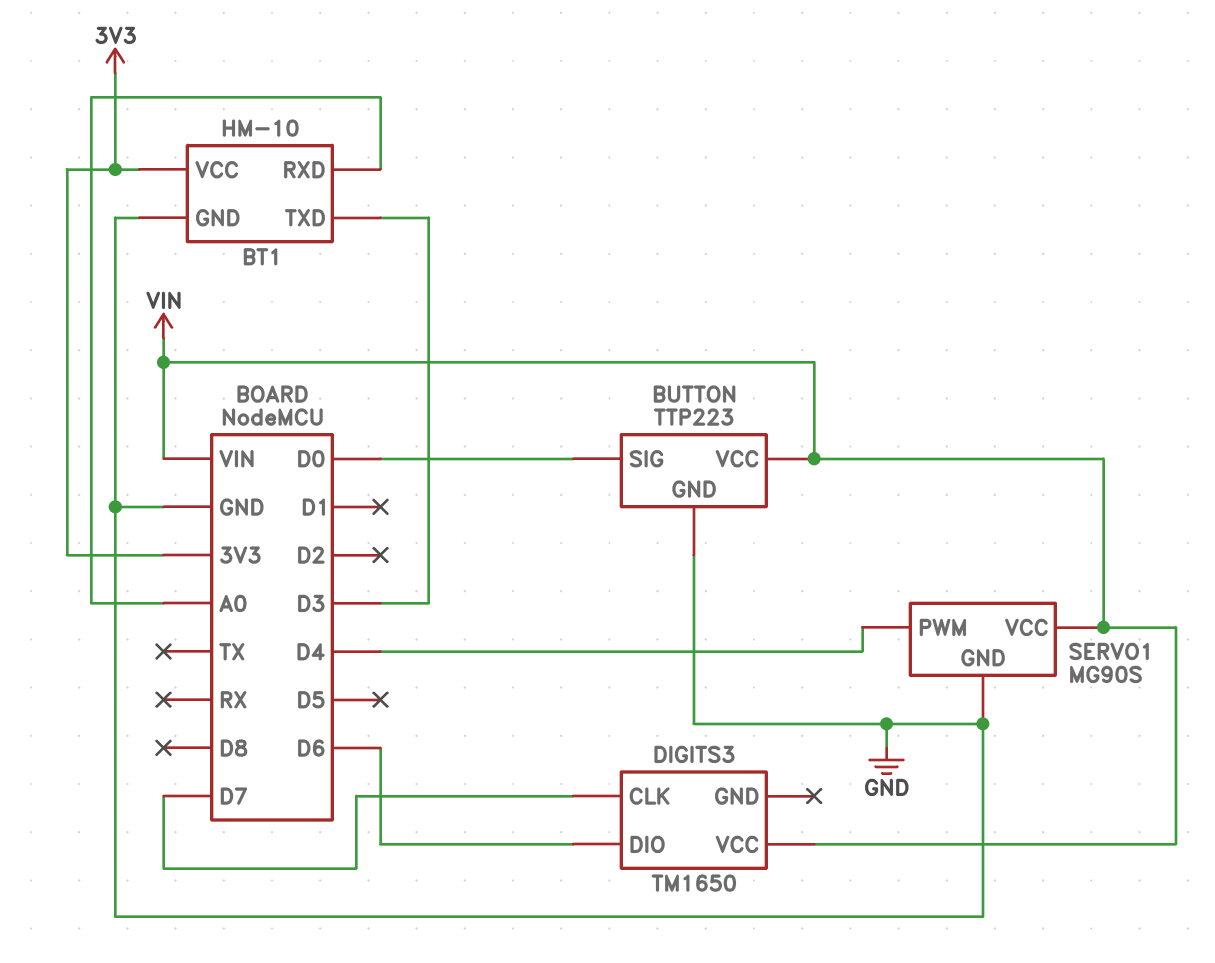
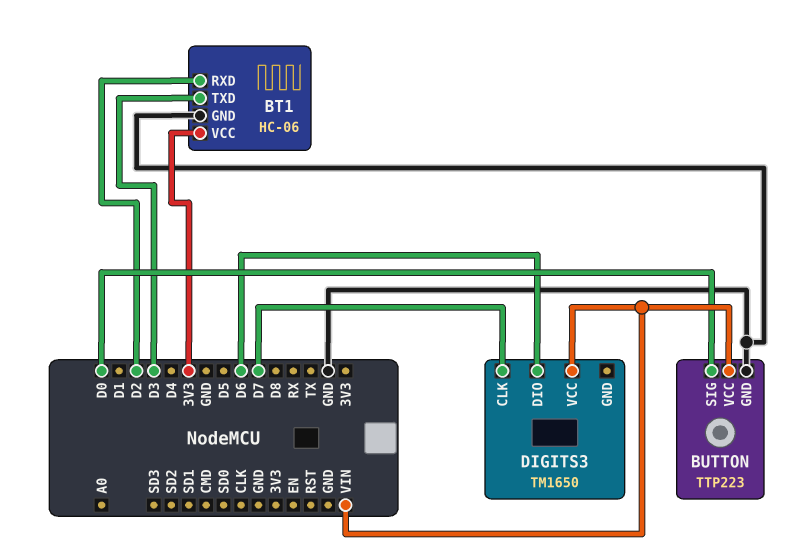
BT1: HM-10 -> HC-06
BT1 pin RXD: A0 -> D2
SERVO1: MG90S -> none
SERVO1 pin GND: GND -> none
SERVO1 pin PWM: D4 -> none
SERVO1 pin VCC: VIN -> none

